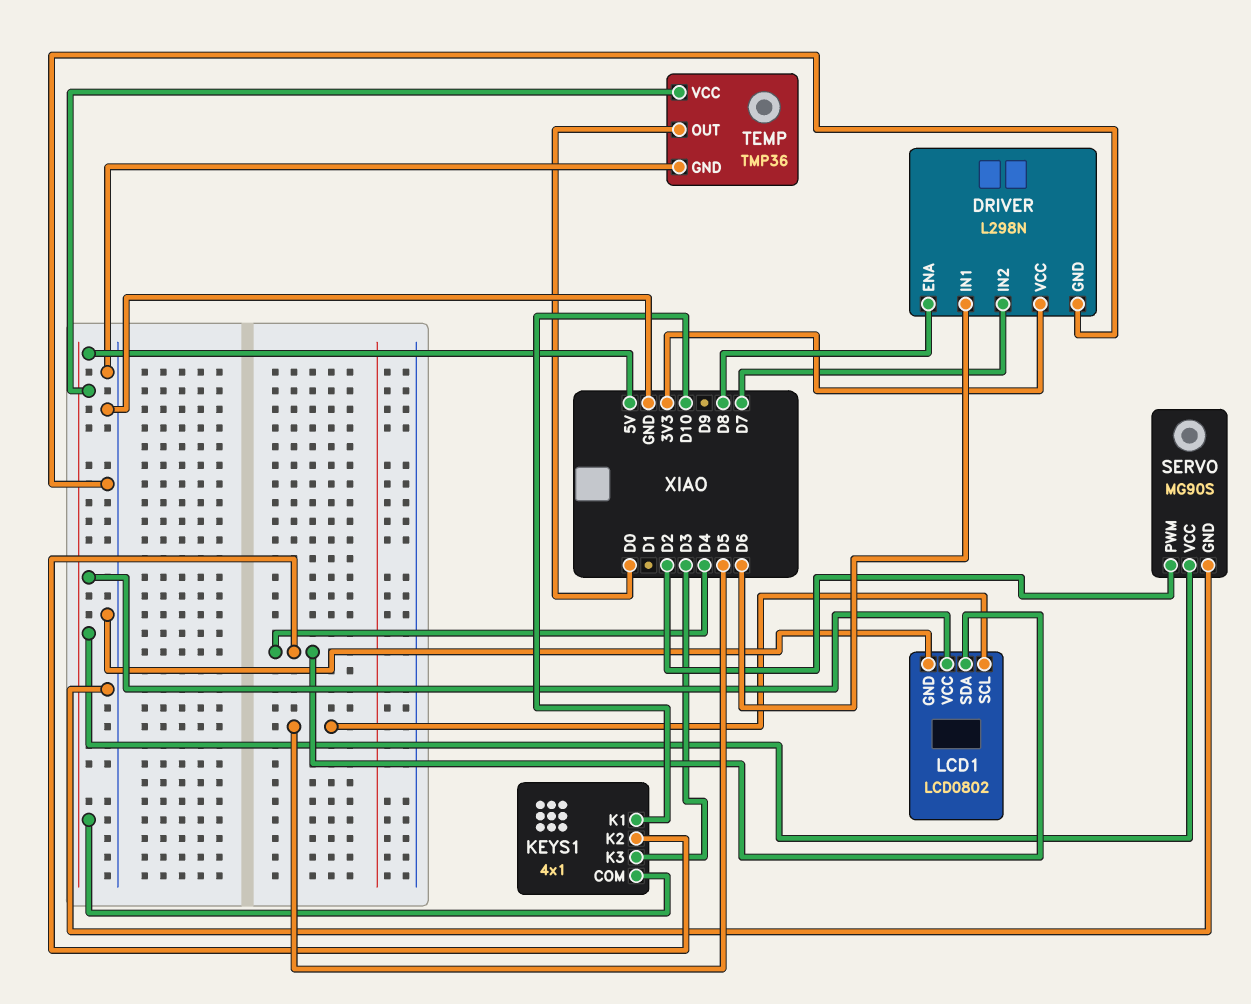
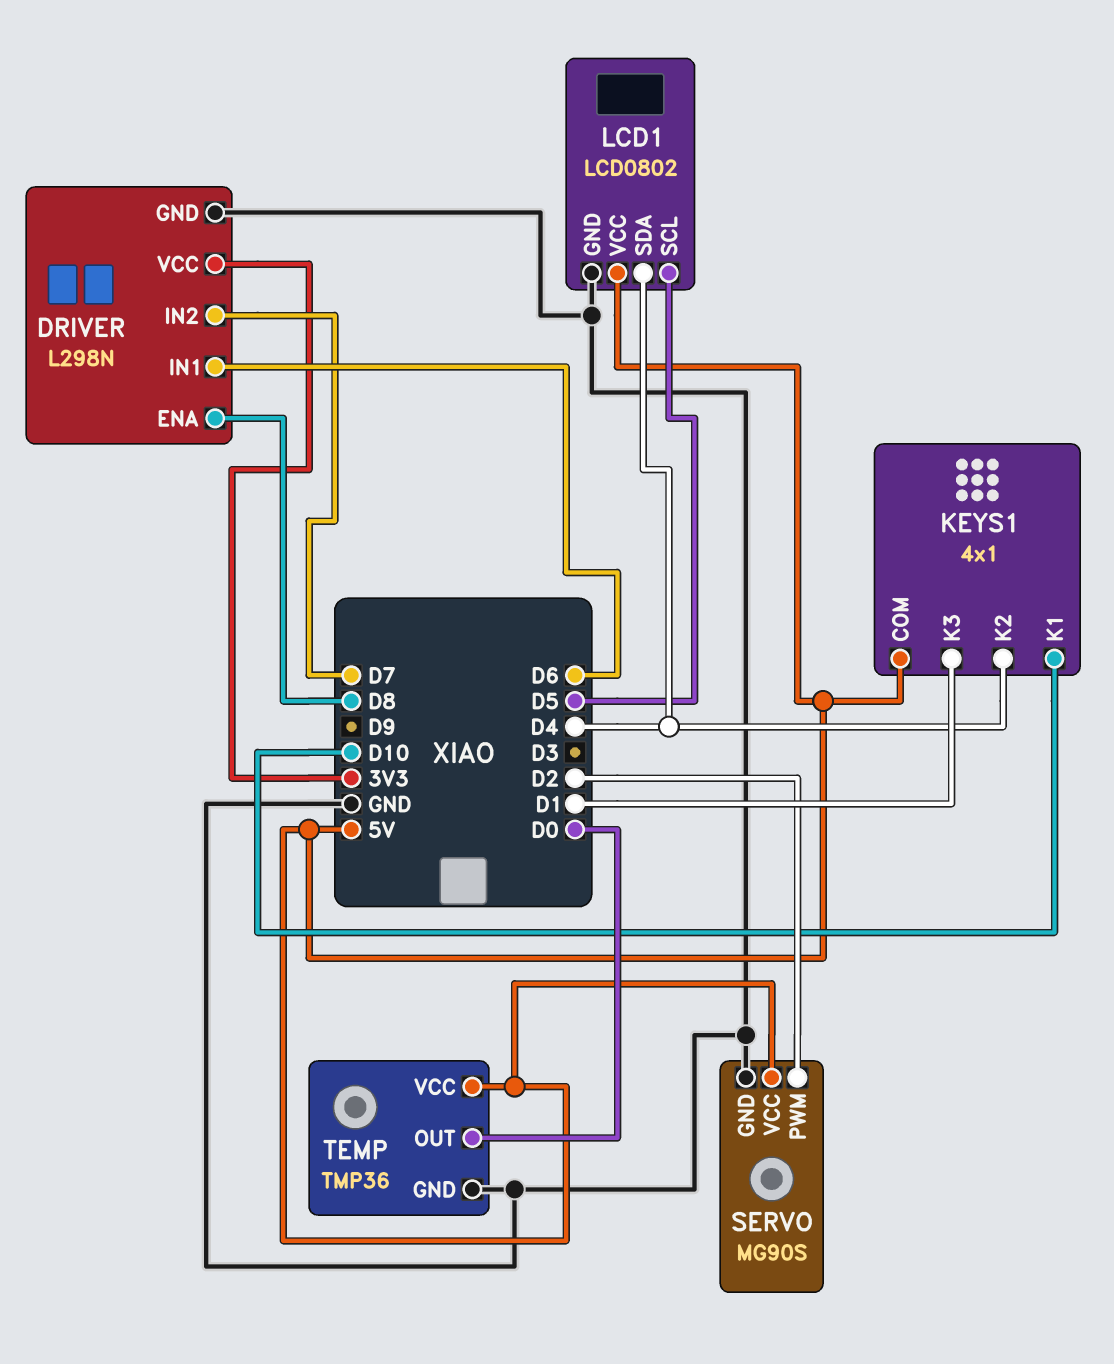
KEYS1 pin K3: D3 -> D1

